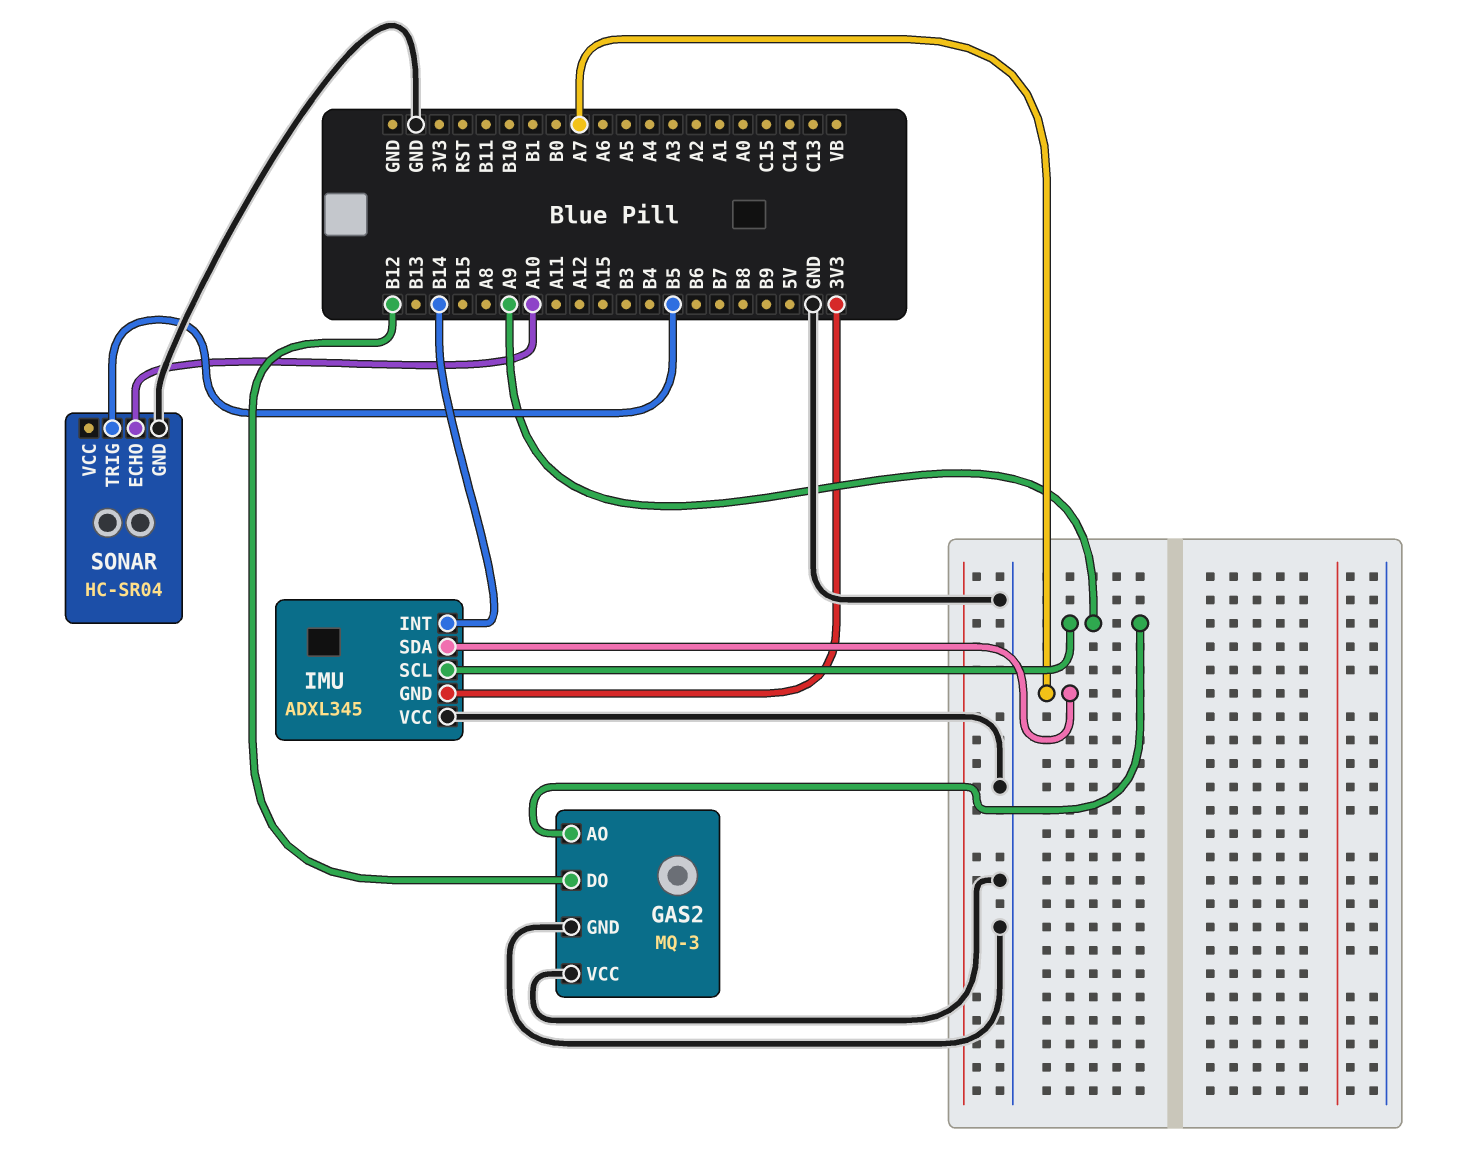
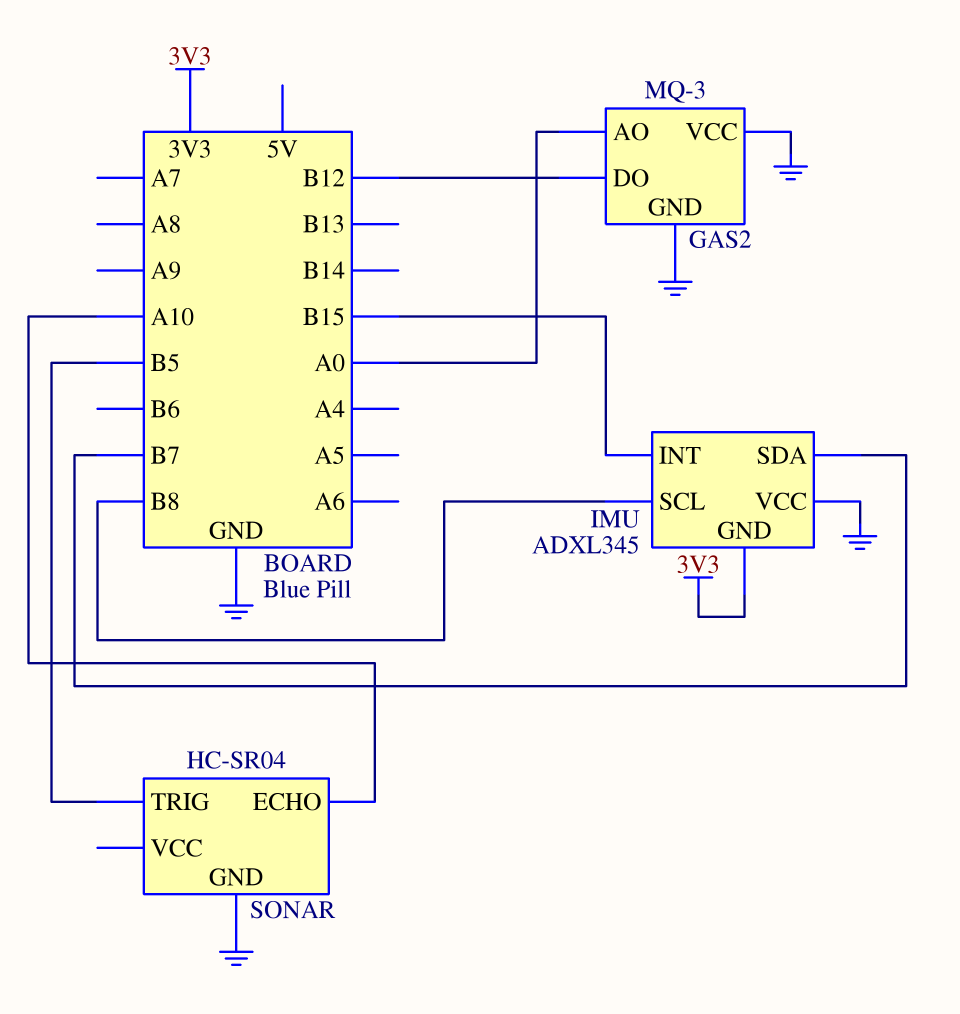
GAS2 pin AO: A9 -> A0
IMU pin INT: B14 -> B15
IMU pin SCL: A9 -> B8
IMU pin SDA: A7 -> B7

